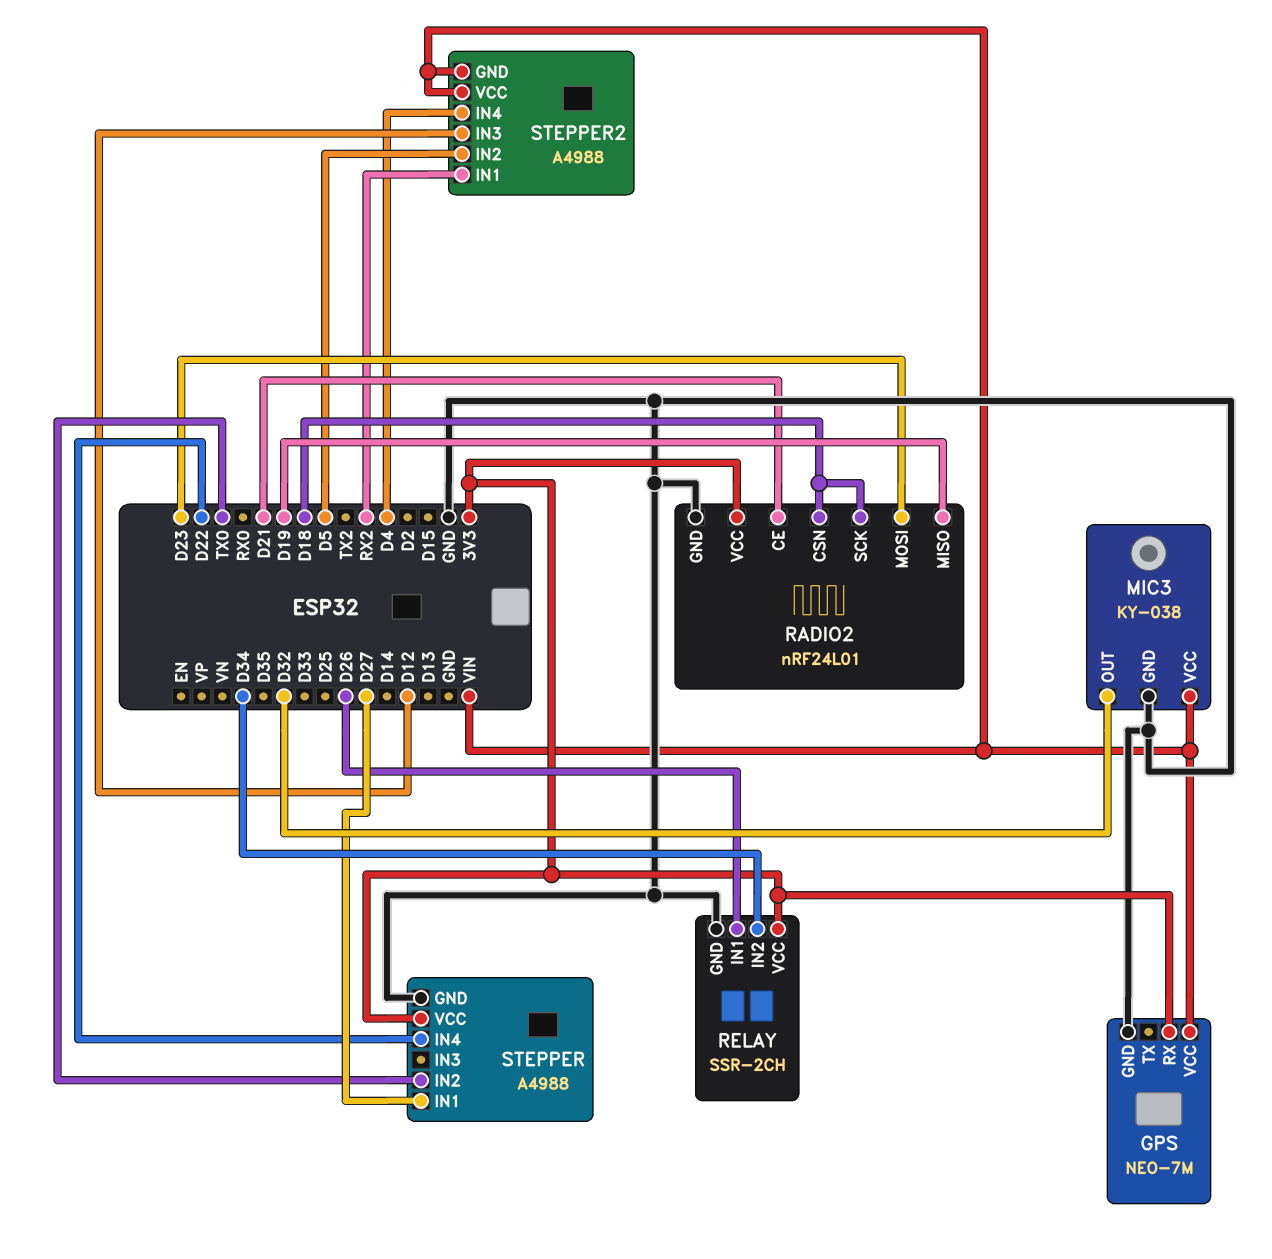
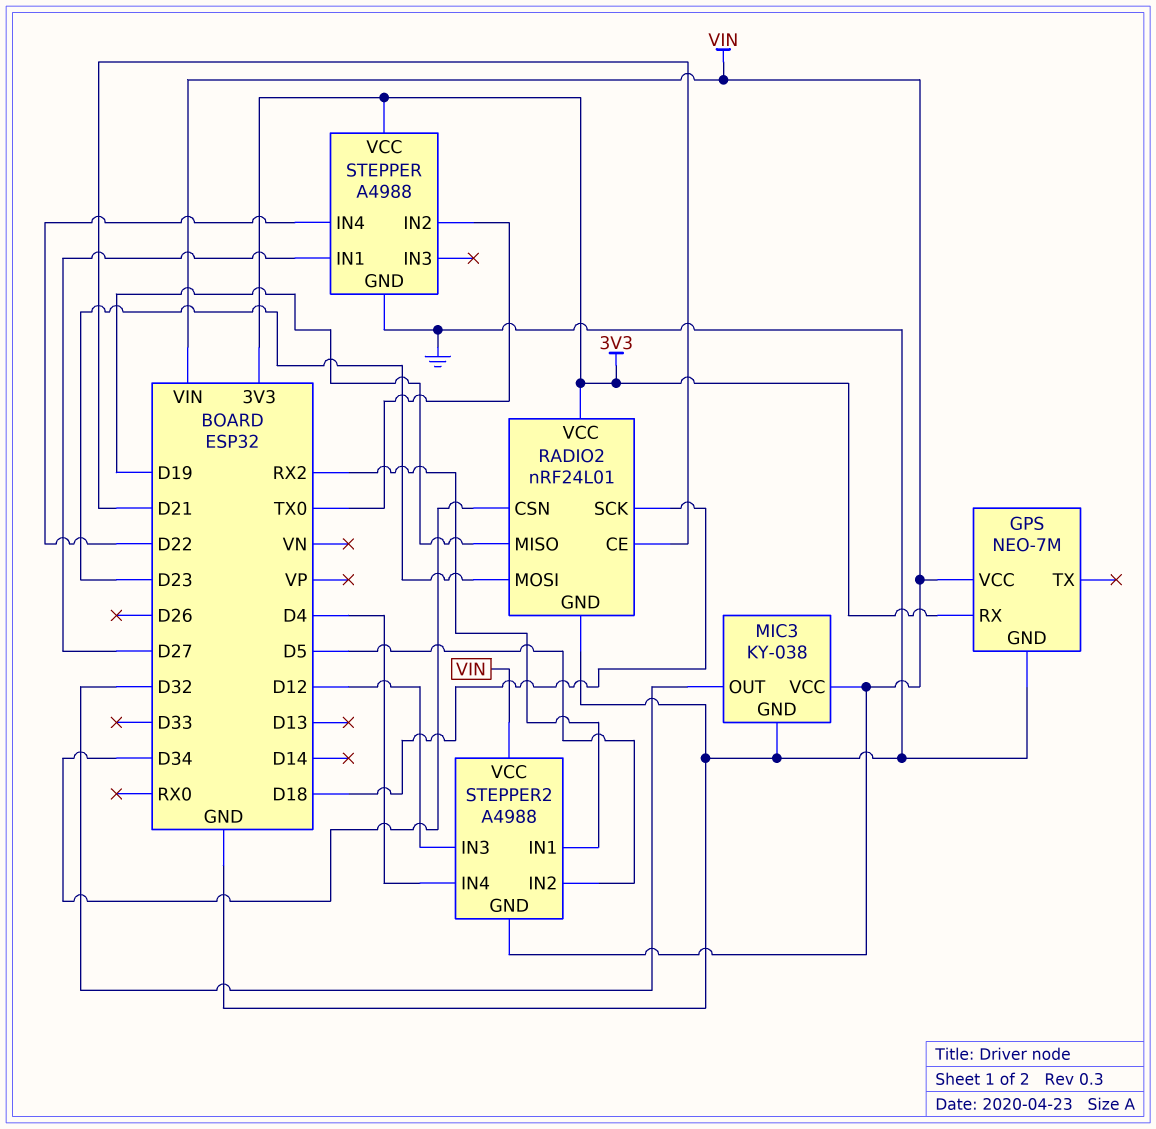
RADIO2 pin CSN: D18 -> D34
RELAY: SSR-2CH -> none
RELAY pin GND: GND -> none
RELAY pin IN1: D26 -> none
RELAY pin IN2: D34 -> none
RELAY pin VCC: 3V3 -> none

